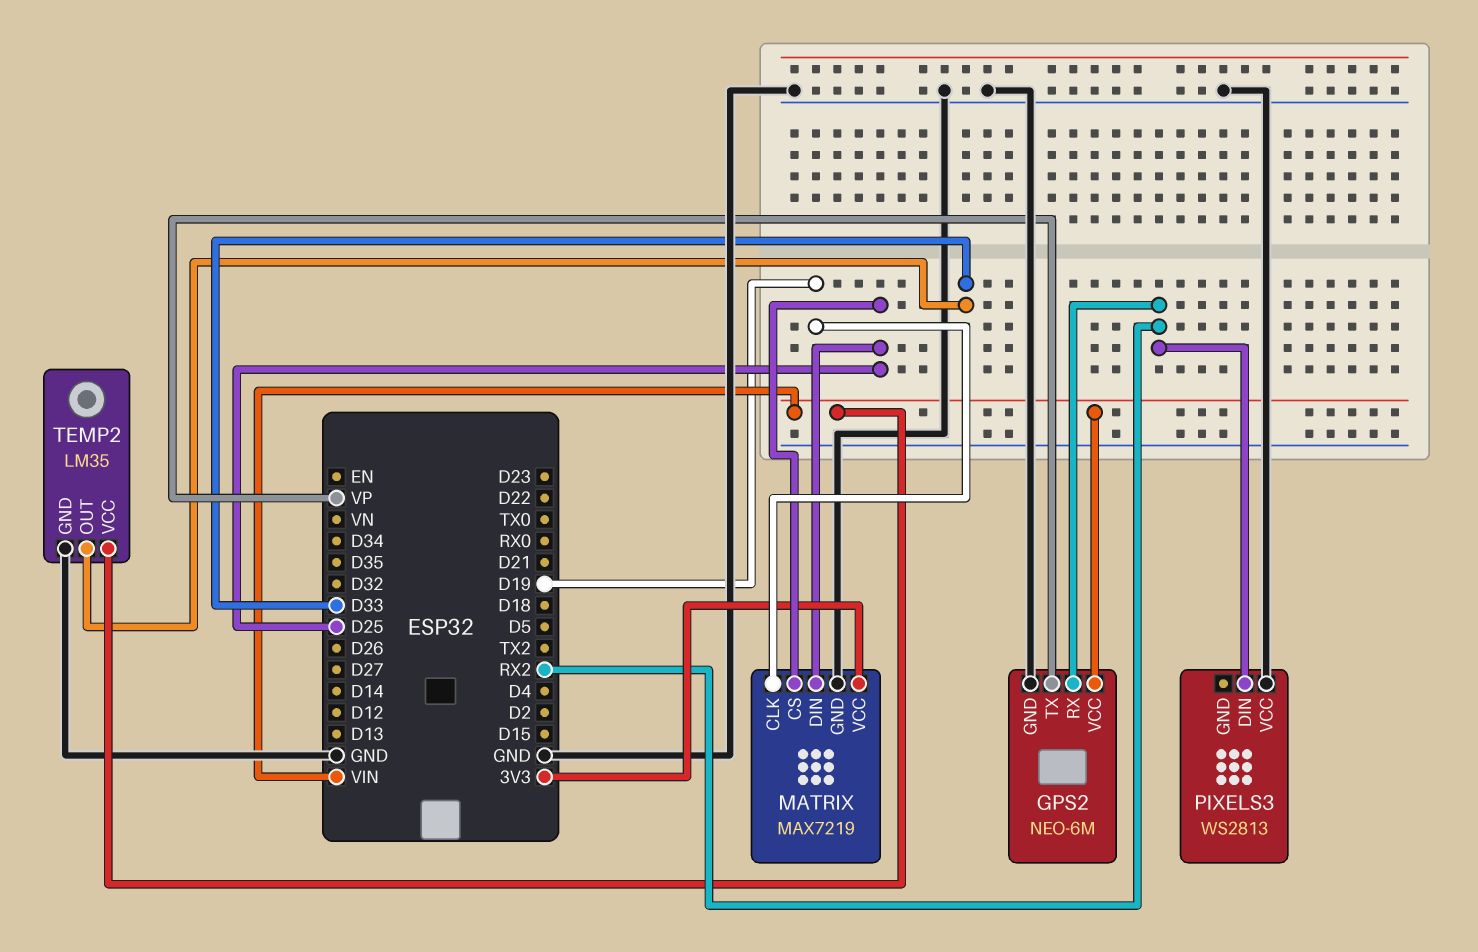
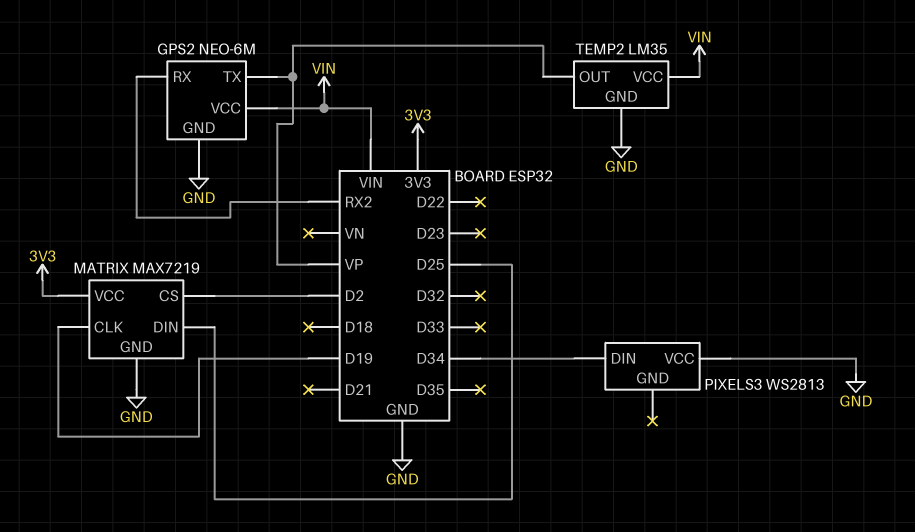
MATRIX pin CS: D25 -> D2
PIXELS3 pin DIN: RX2 -> D34
TEMP2 pin OUT: D33 -> VP

